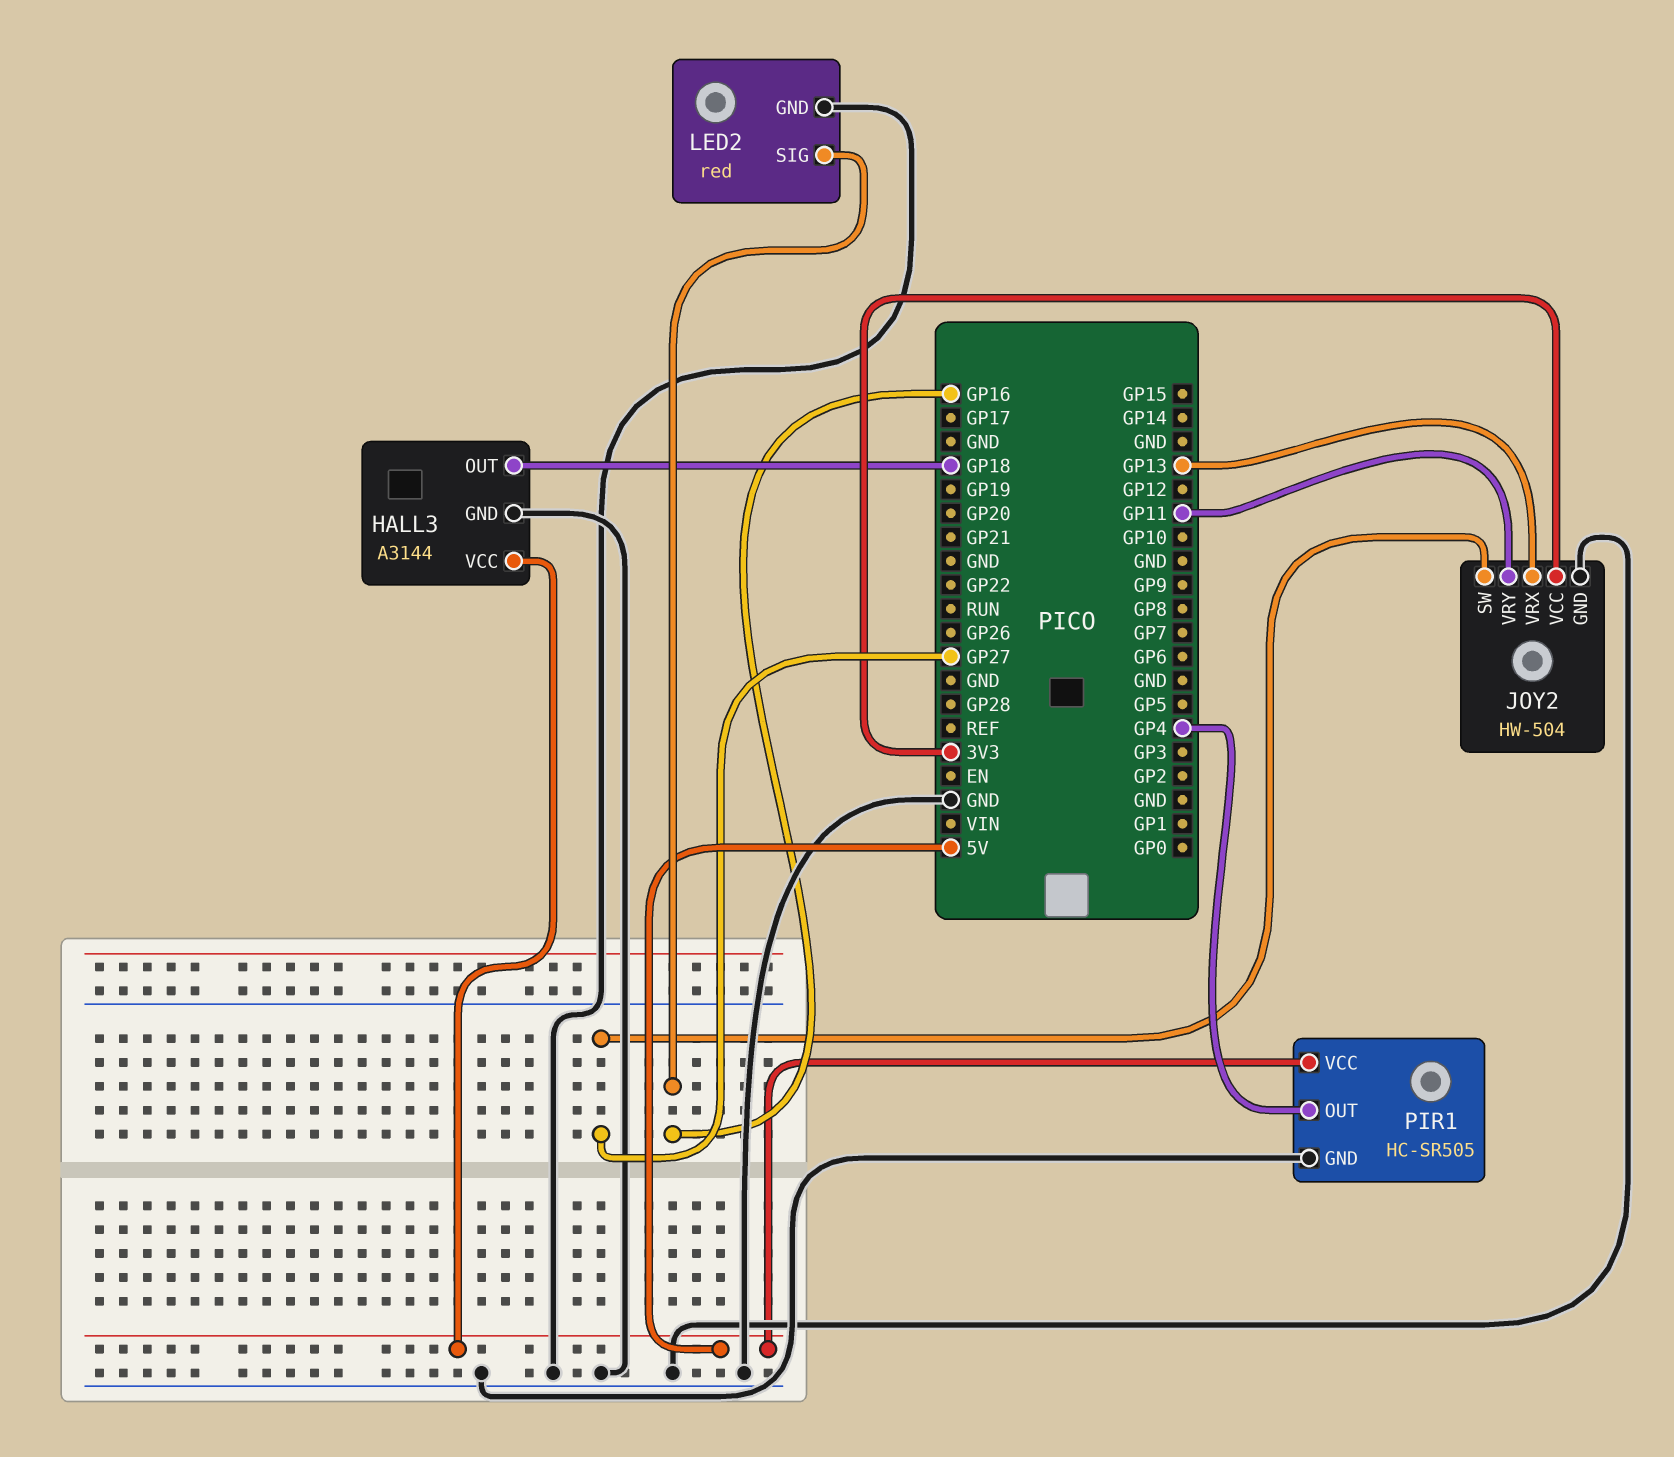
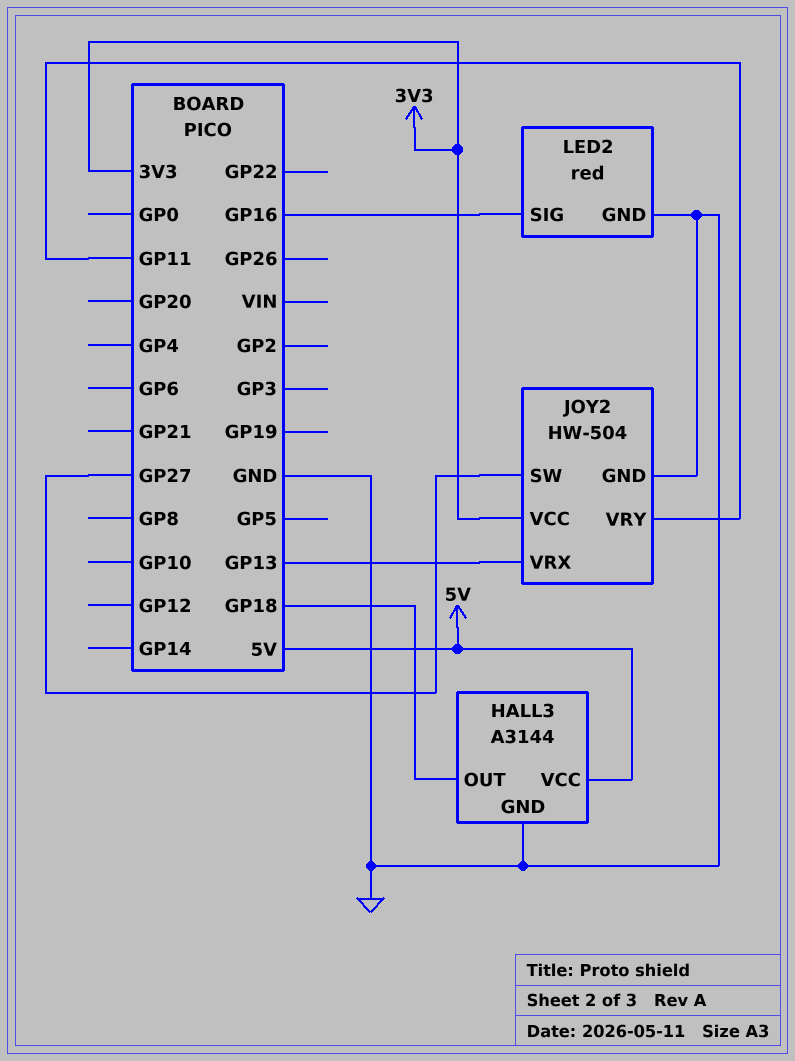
PIR1: HC-SR505 -> none
PIR1 pin GND: GND -> none
PIR1 pin OUT: GP4 -> none
PIR1 pin VCC: 5V -> none

